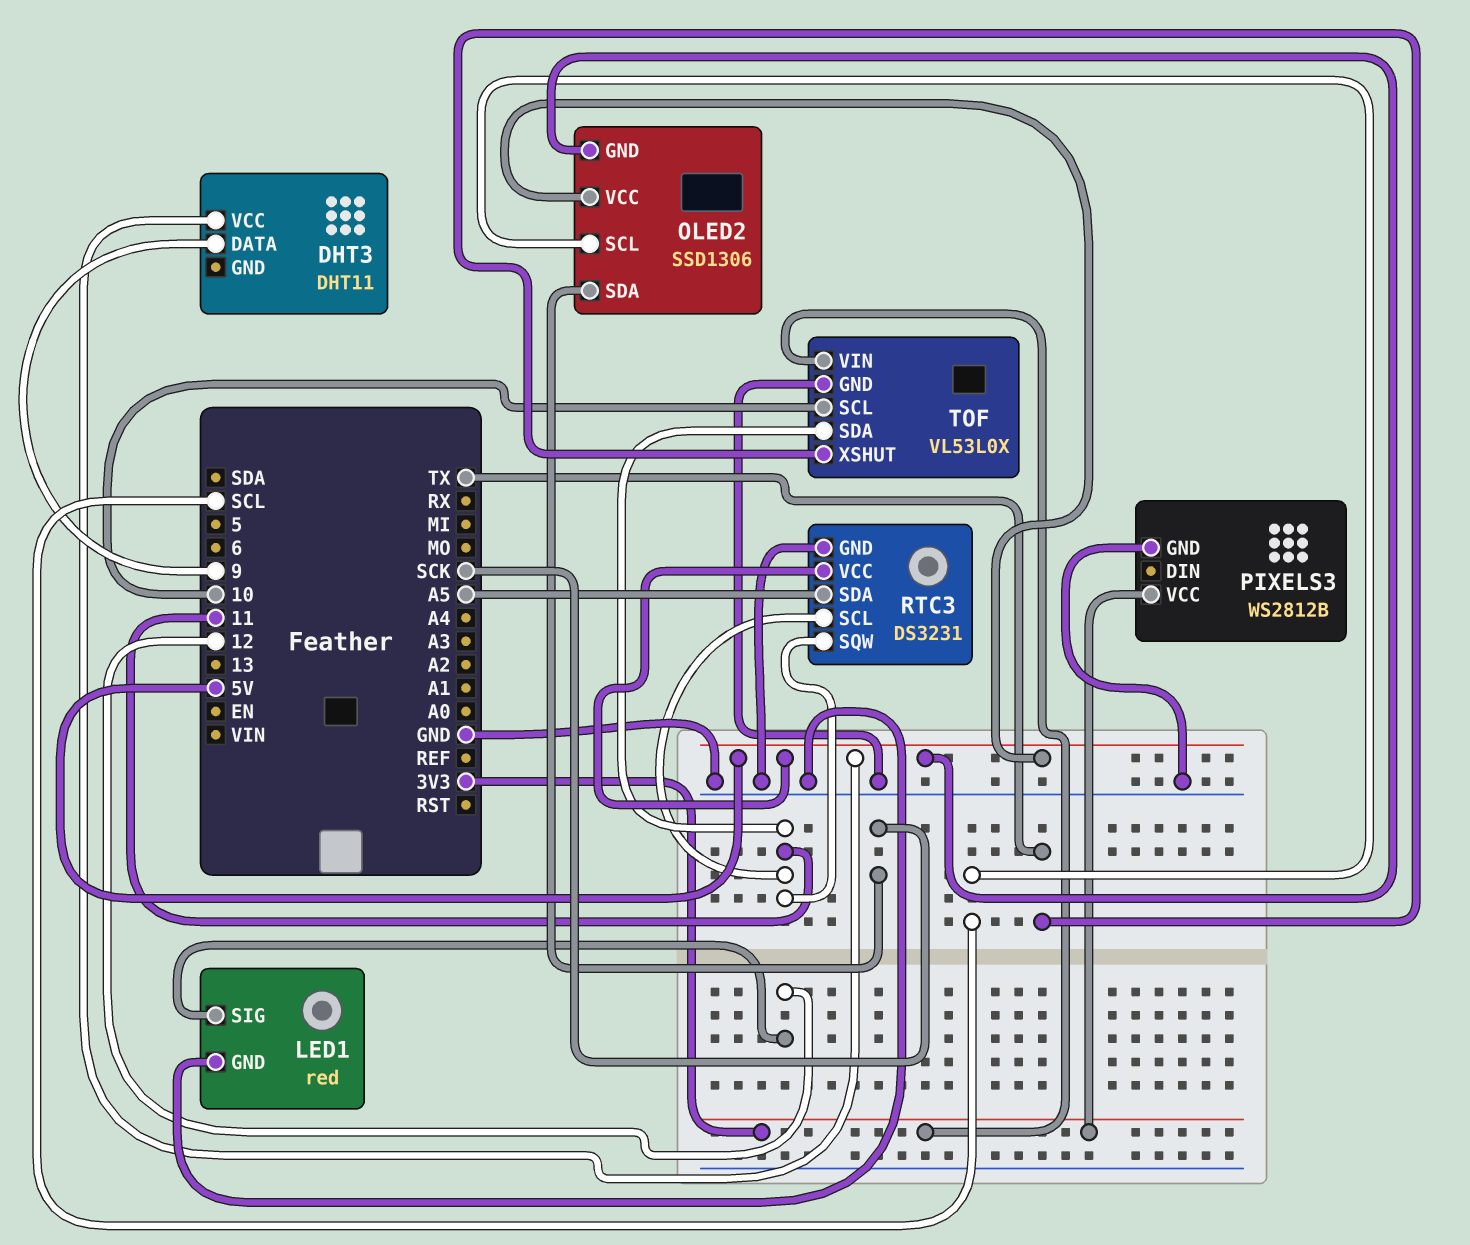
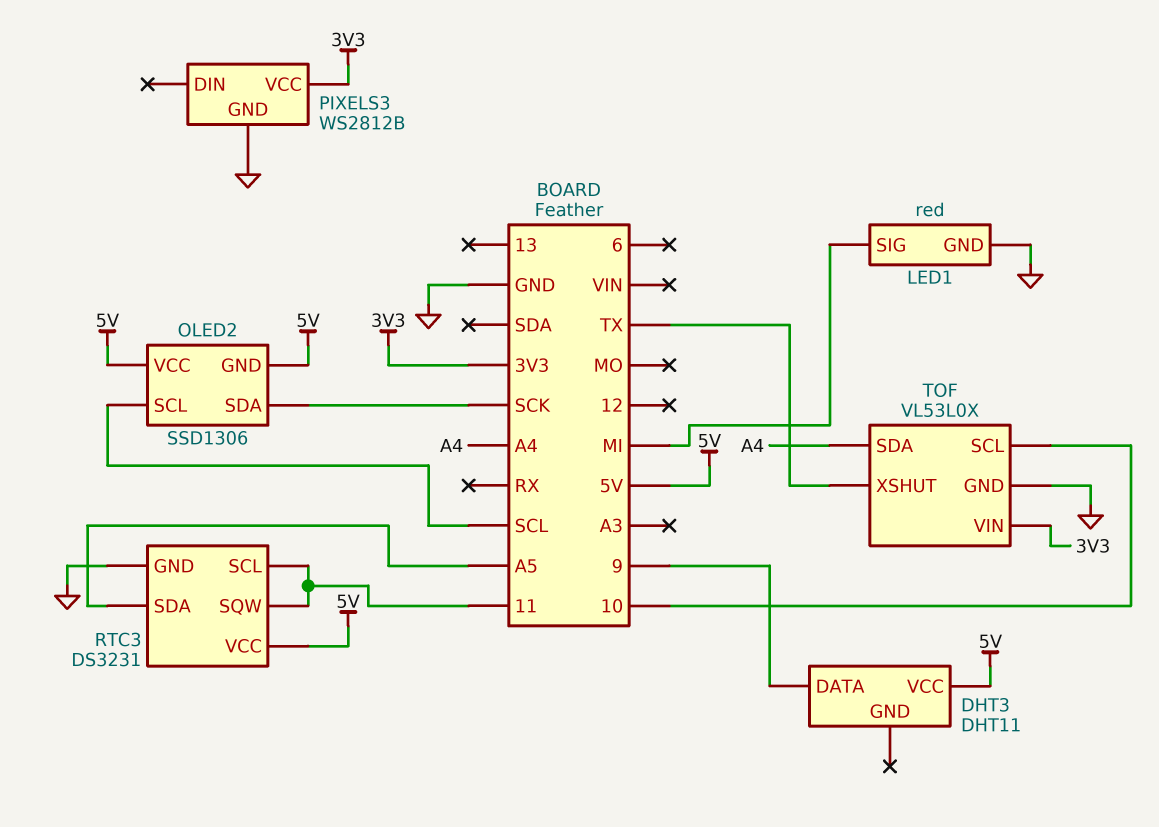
LED1 pin SIG: 12 -> MI
TOF pin SDA: 11 -> A4

